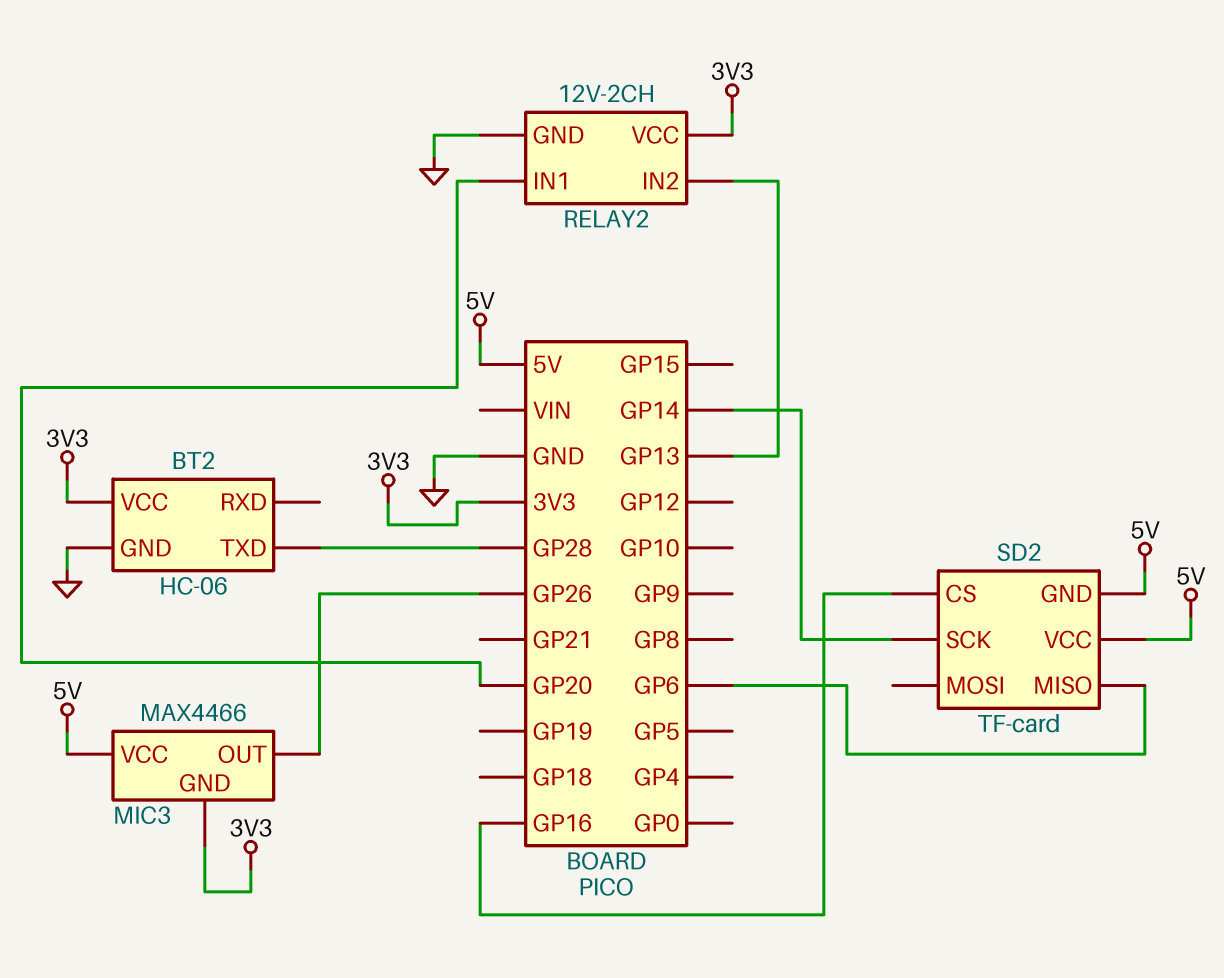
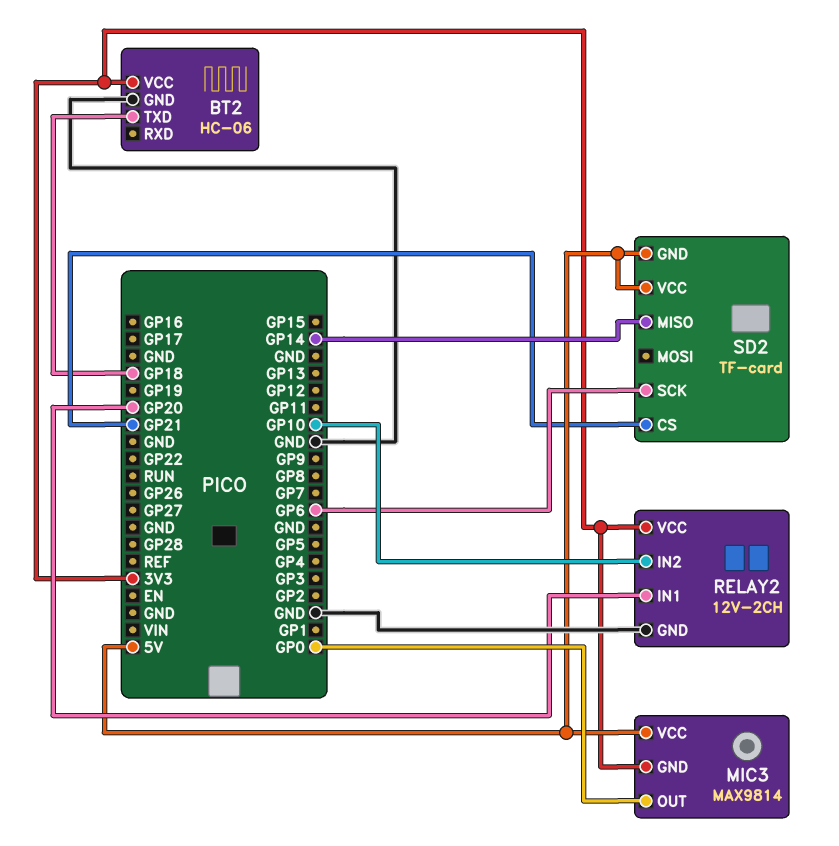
BT2 pin TXD: GP28 -> GP18
MIC3: MAX4466 -> MAX9814
MIC3 pin OUT: GP26 -> GP0
RELAY2 pin IN2: GP13 -> GP10
SD2 pin CS: GP16 -> GP21
SD2 pin MISO: GP6 -> GP14
SD2 pin SCK: GP14 -> GP6

